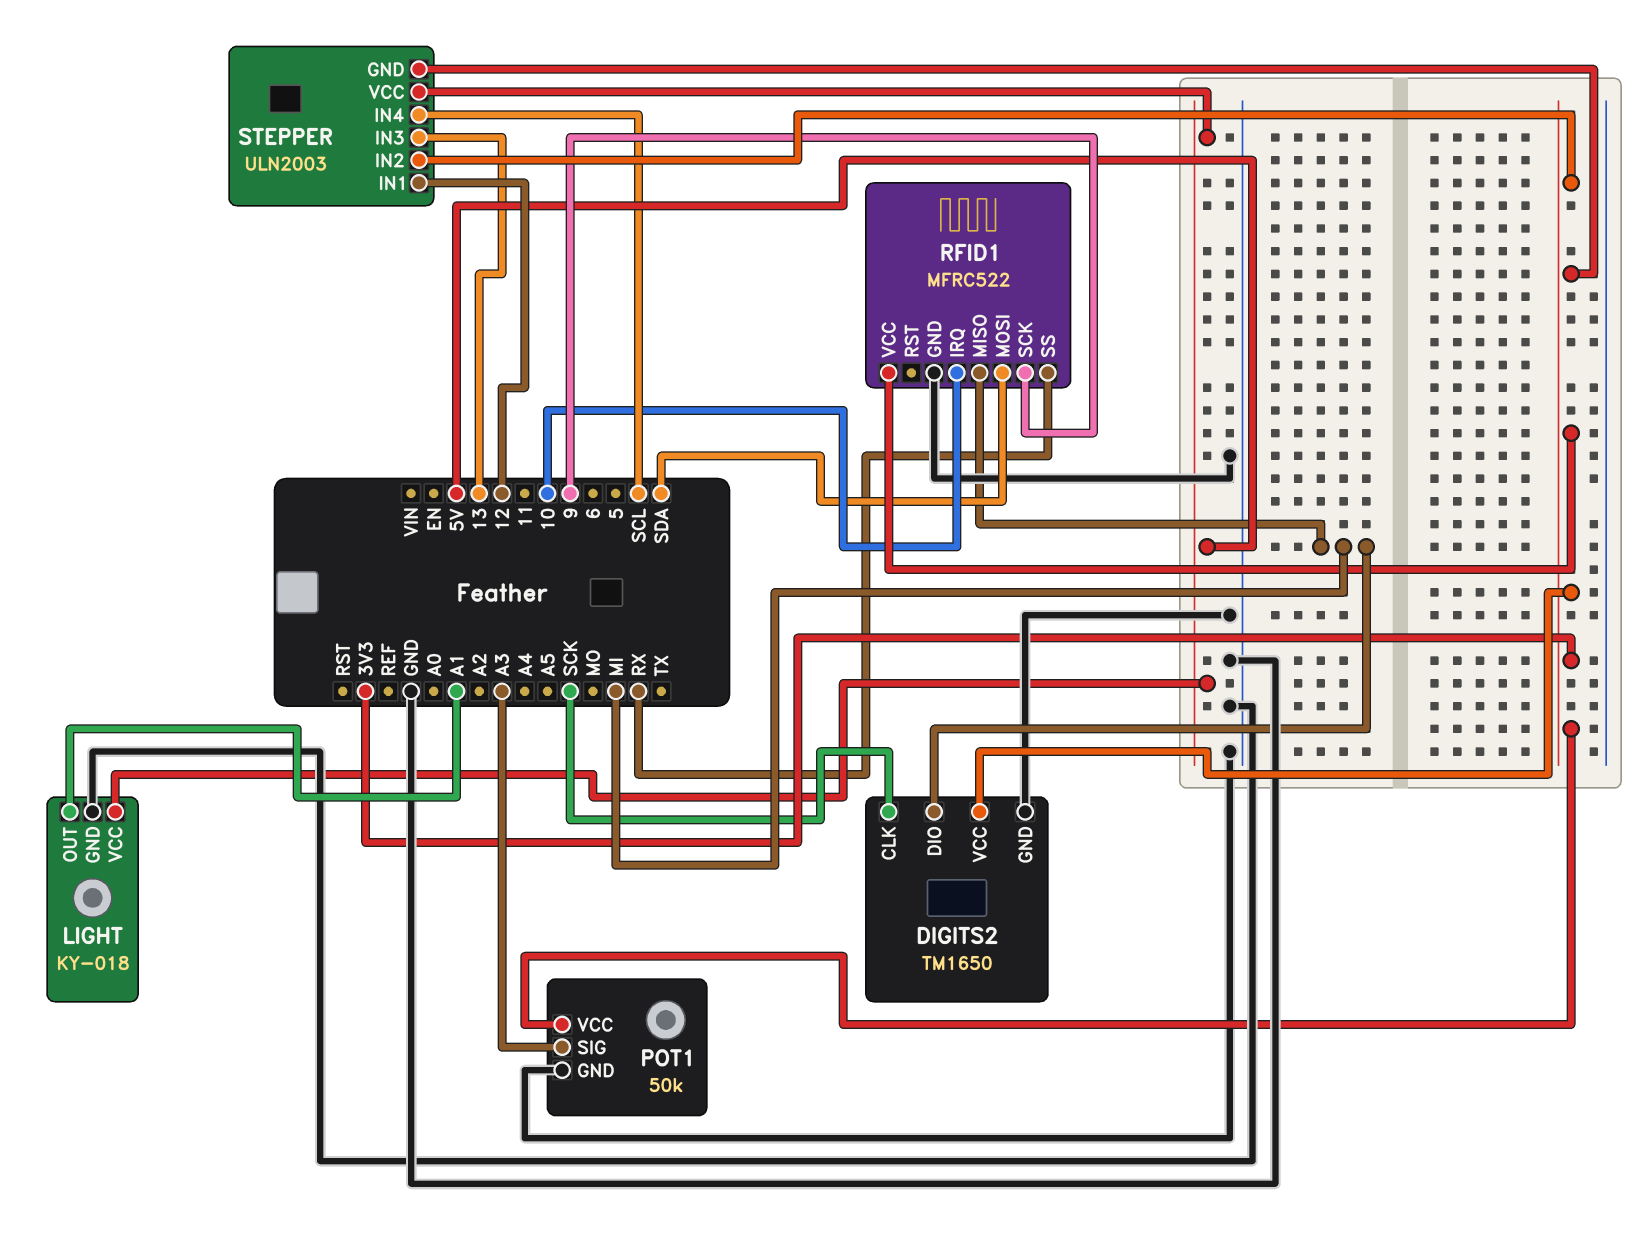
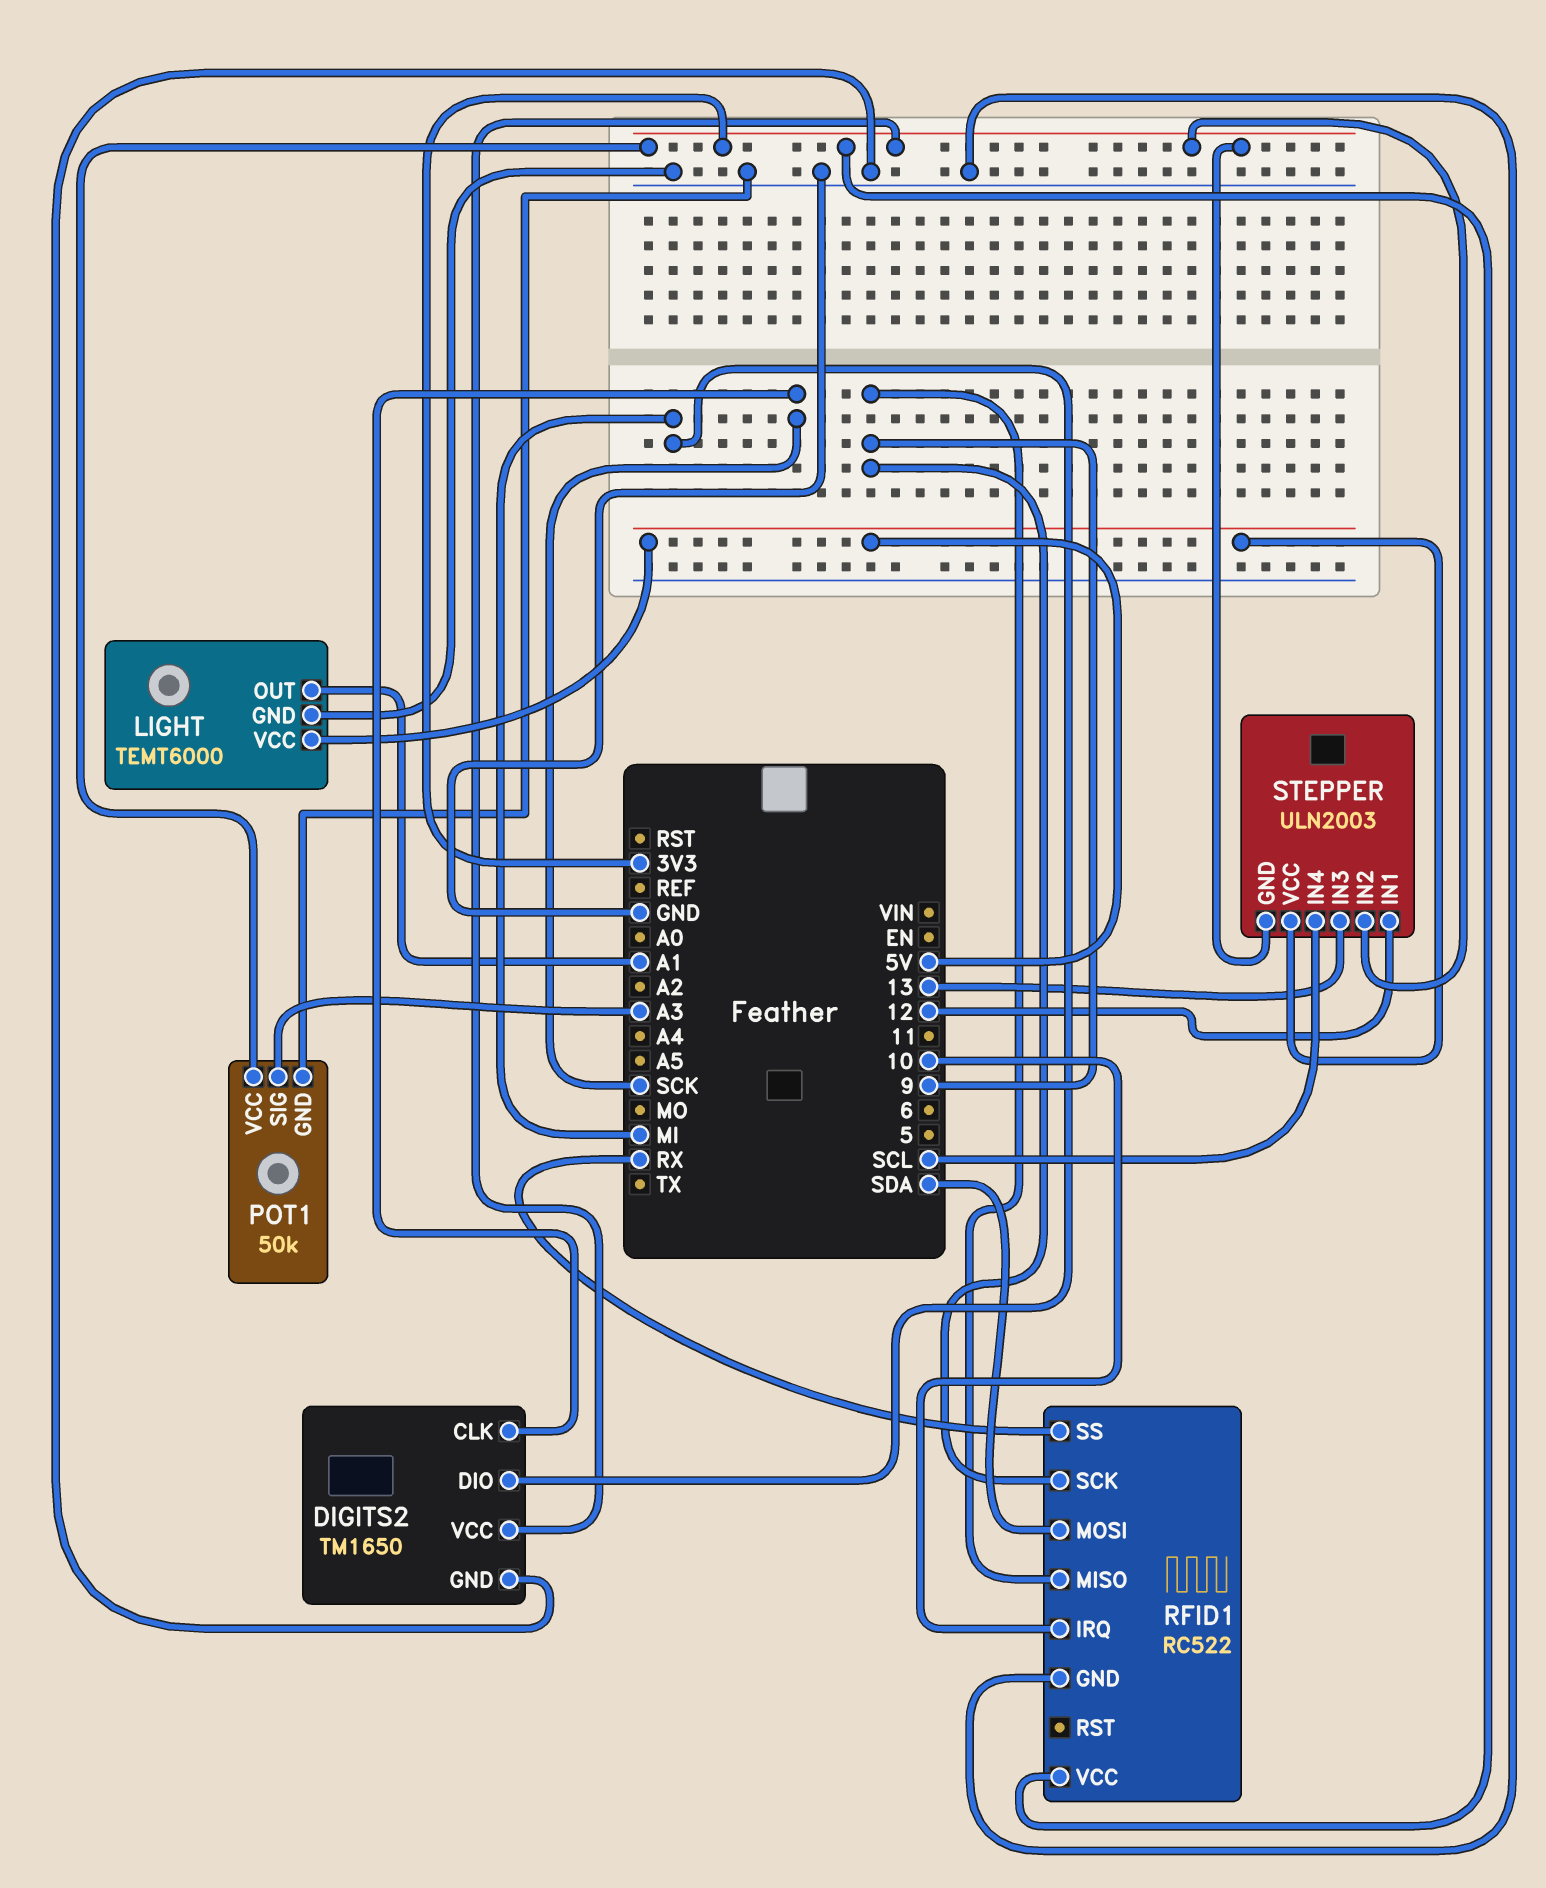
LIGHT: KY-018 -> TEMT6000
RFID1: MFRC522 -> RC522
RFID1 pin MISO: MI -> 9

